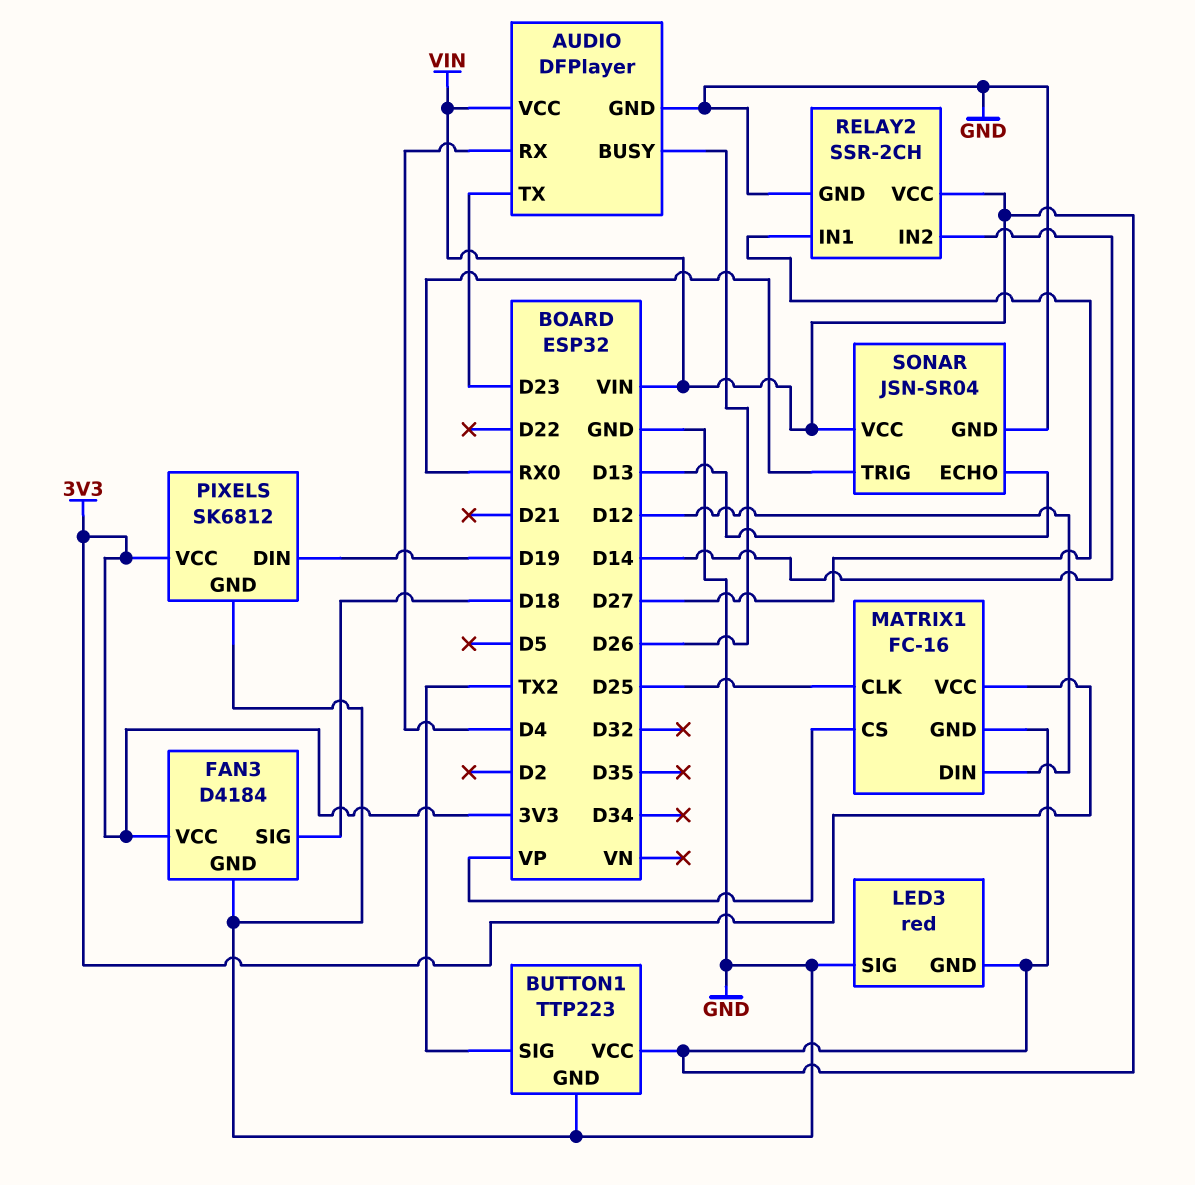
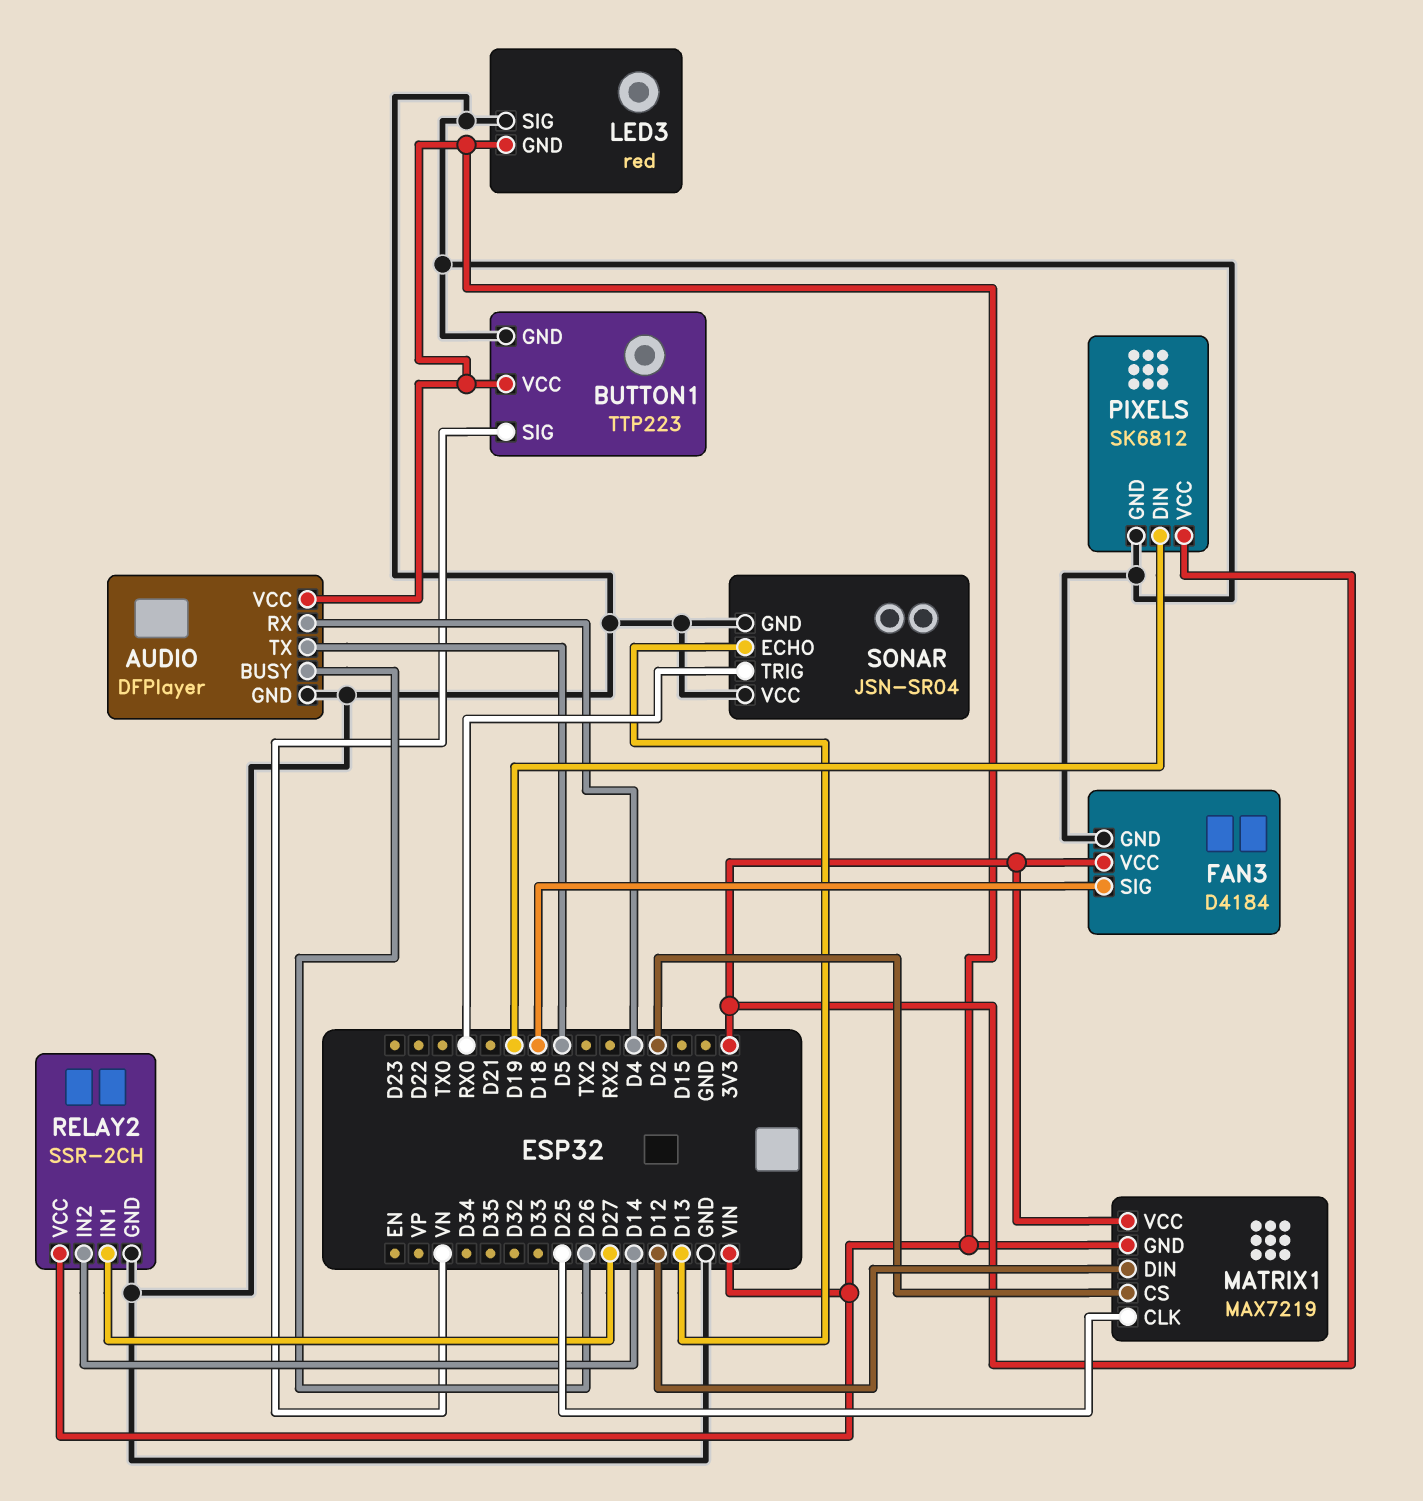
AUDIO pin TX: D23 -> D5
BUTTON1 pin SIG: TX2 -> VN
MATRIX1: FC-16 -> MAX7219
MATRIX1 pin CS: VP -> D2
SONAR pin VCC: VIN -> GND

